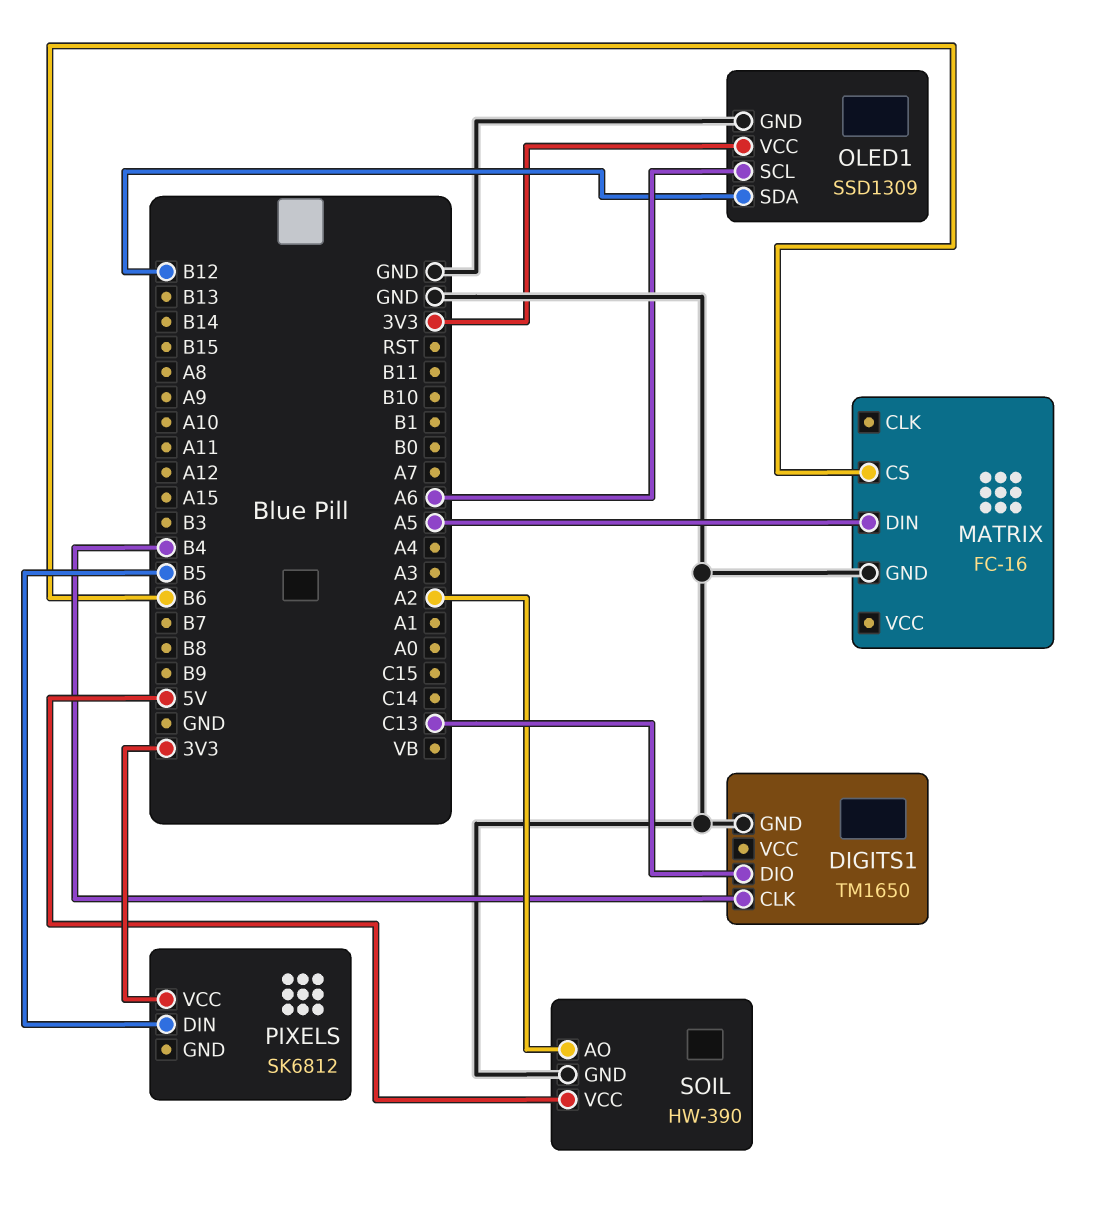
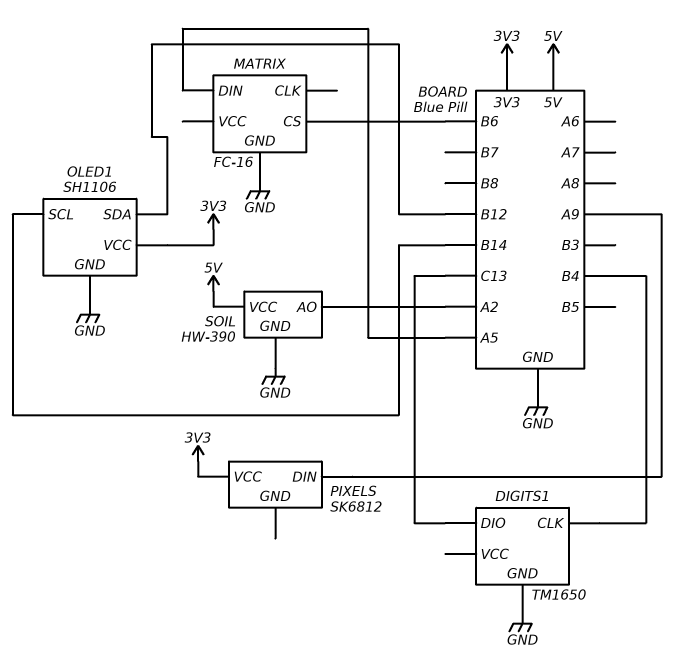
OLED1: SSD1309 -> SH1106
OLED1 pin SCL: A6 -> B14
PIXELS pin DIN: B5 -> A9

